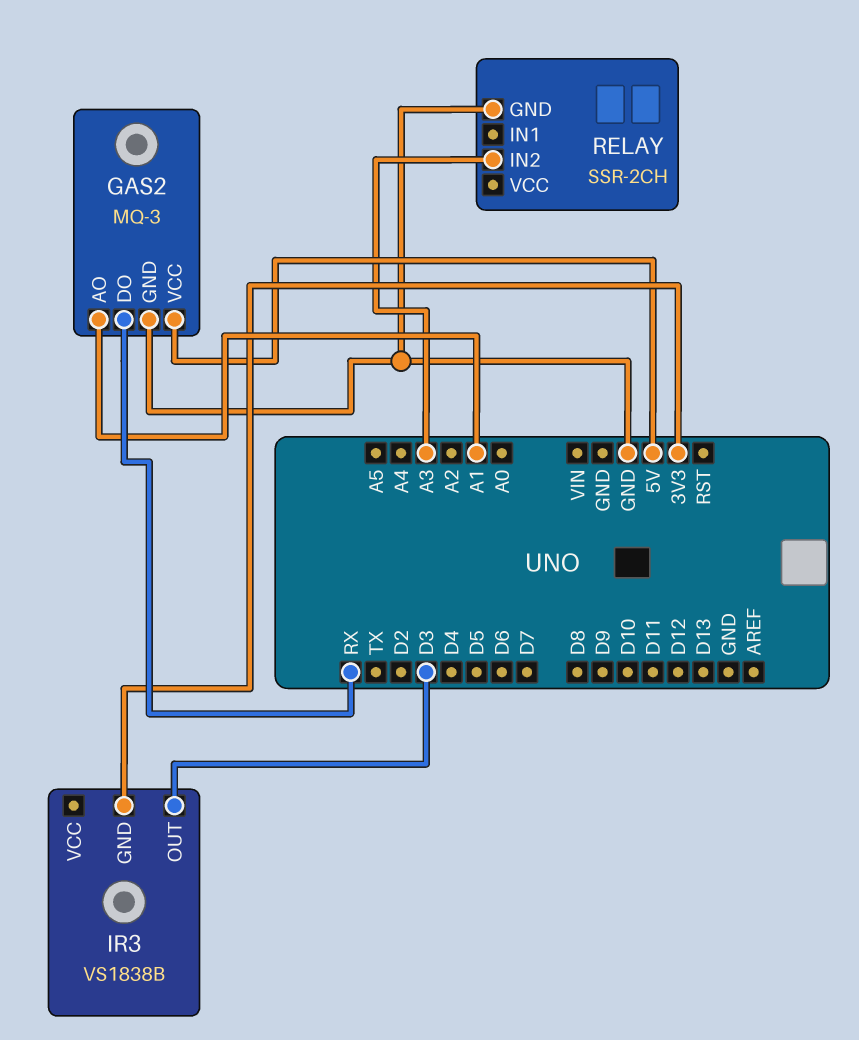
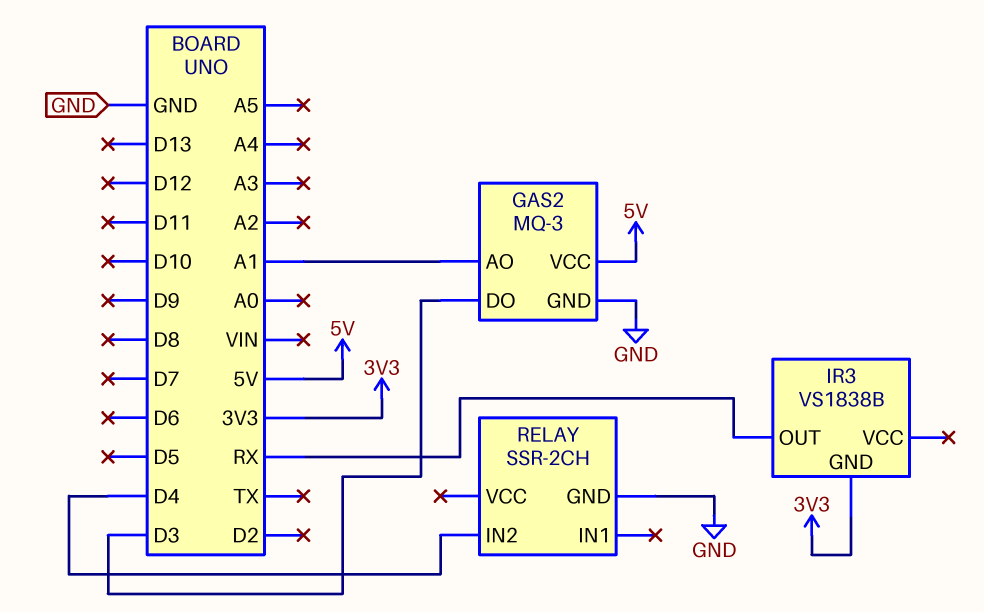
GAS2 pin DO: RX -> D3
IR3 pin OUT: D3 -> RX
RELAY pin IN2: A3 -> D4

